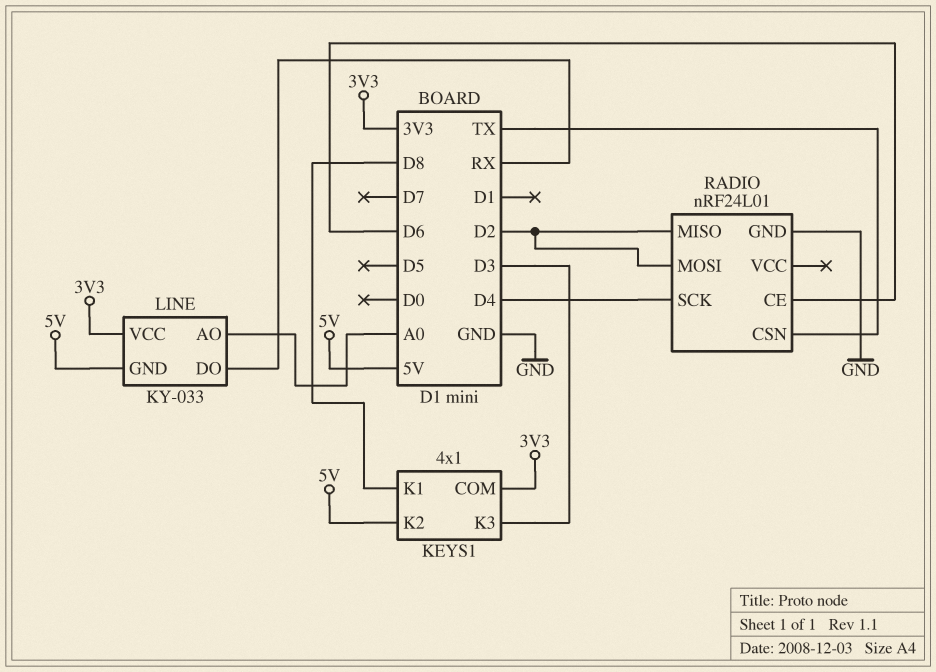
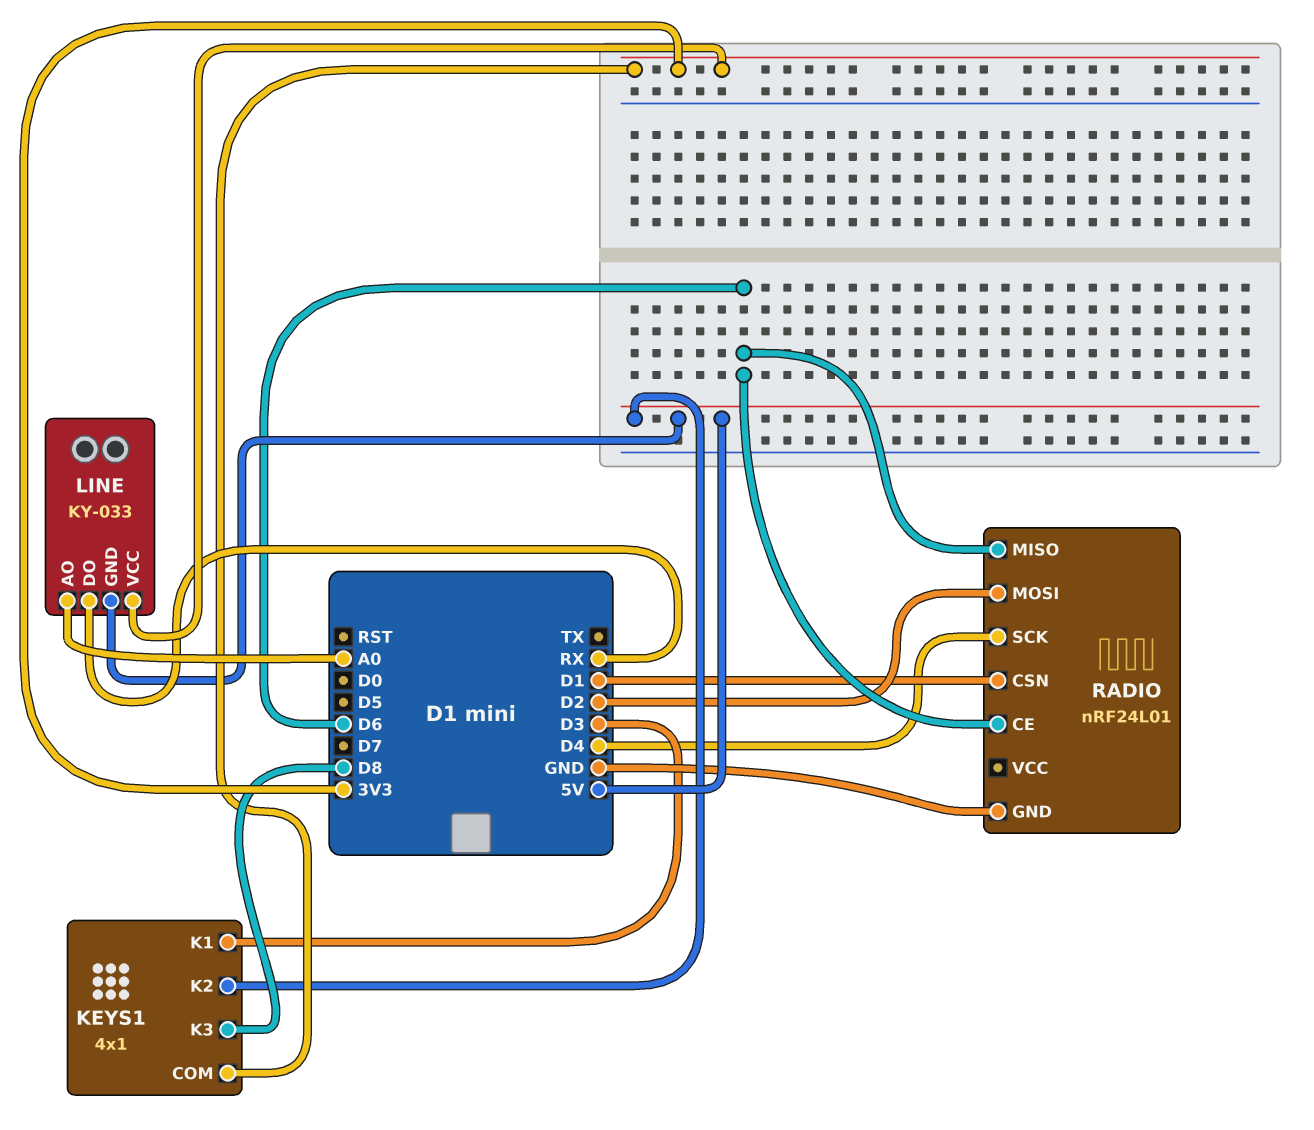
KEYS1 pin K1: D8 -> D3
KEYS1 pin K3: D3 -> D8
RADIO pin CSN: TX -> D1
RADIO pin MISO: D2 -> D6

